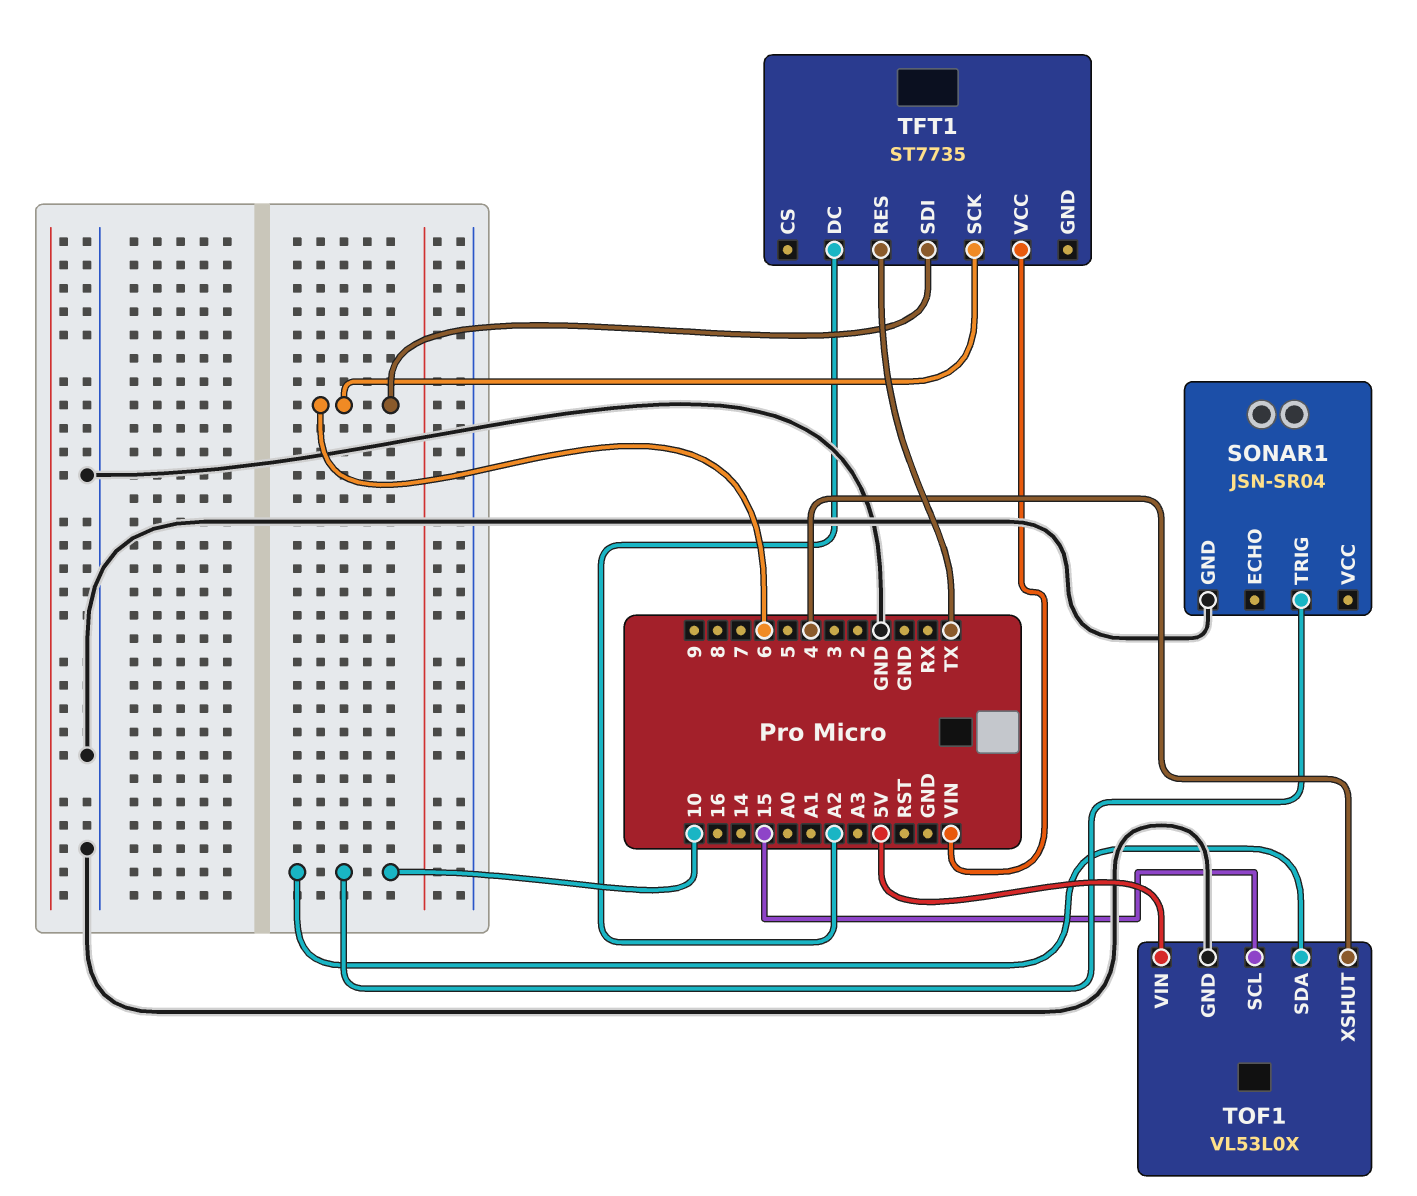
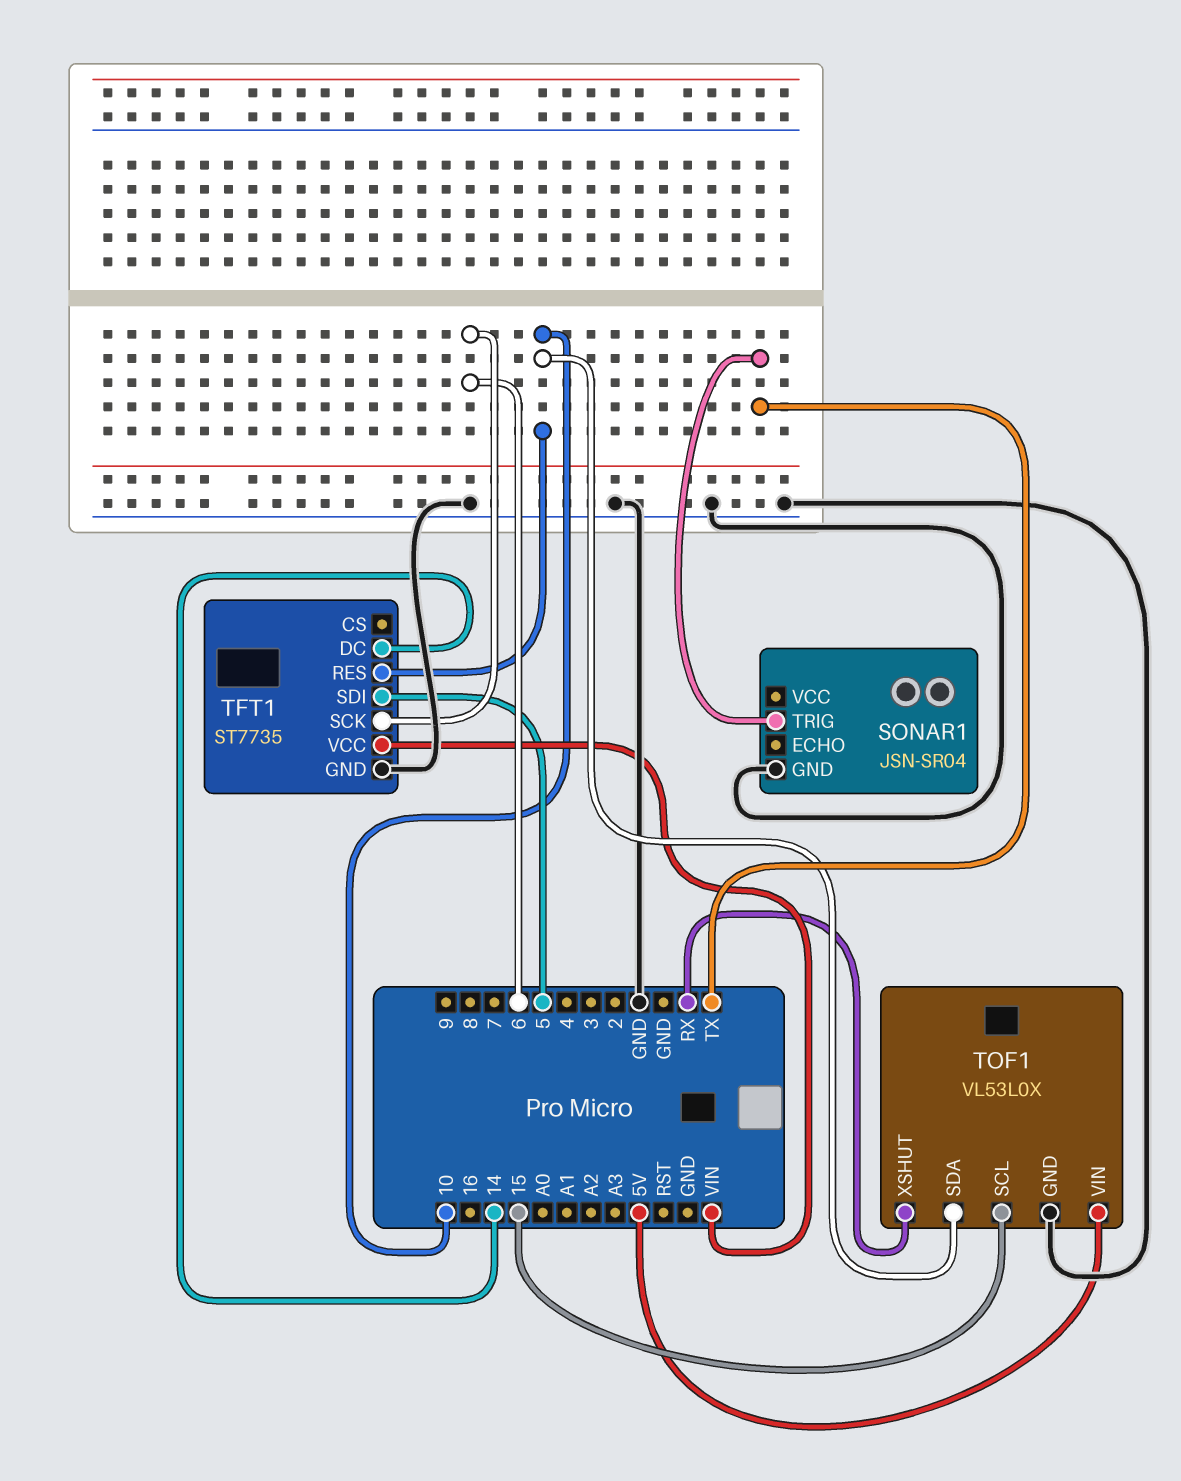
SONAR1 pin TRIG: 10 -> TX
TFT1 pin DC: A2 -> 14
TFT1 pin GND: none -> GND
TFT1 pin RES: TX -> 10
TFT1 pin SDI: 6 -> 5
TOF1 pin XSHUT: 4 -> RX

